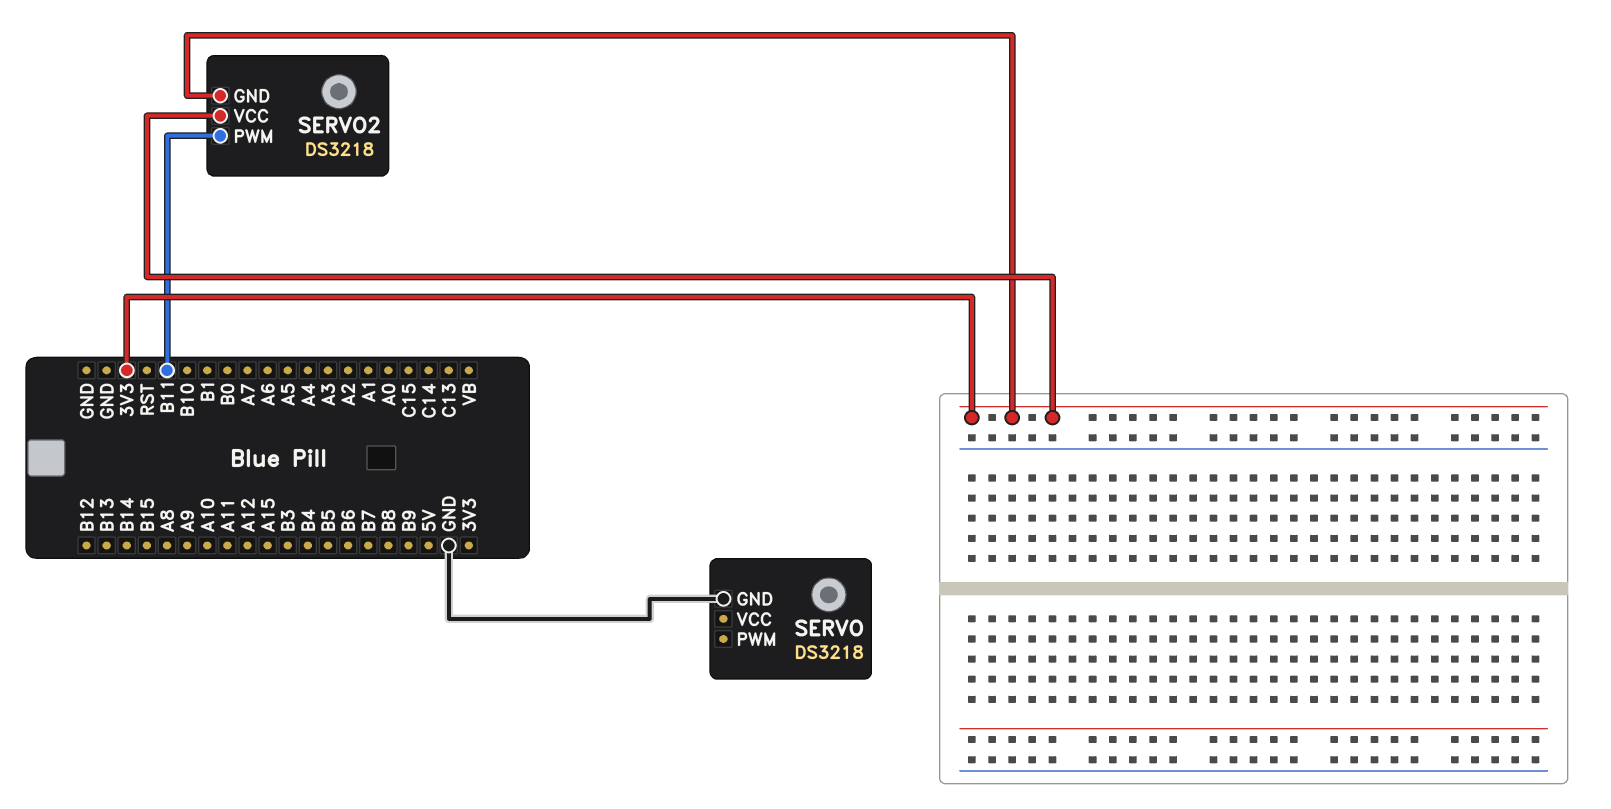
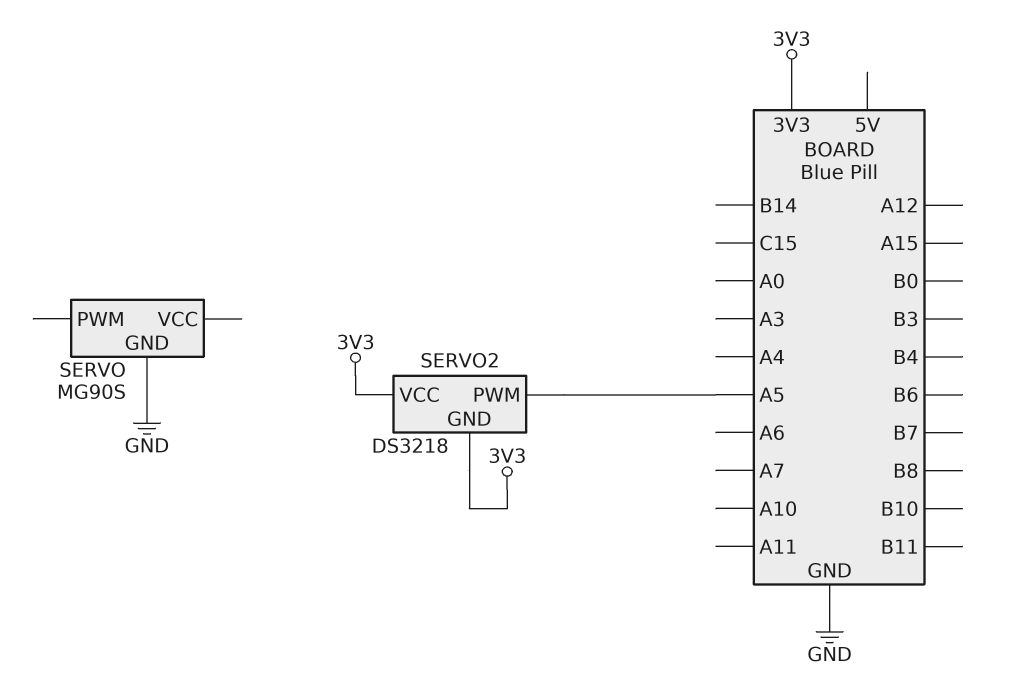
SERVO: DS3218 -> MG90S
SERVO2 pin PWM: B11 -> A5

